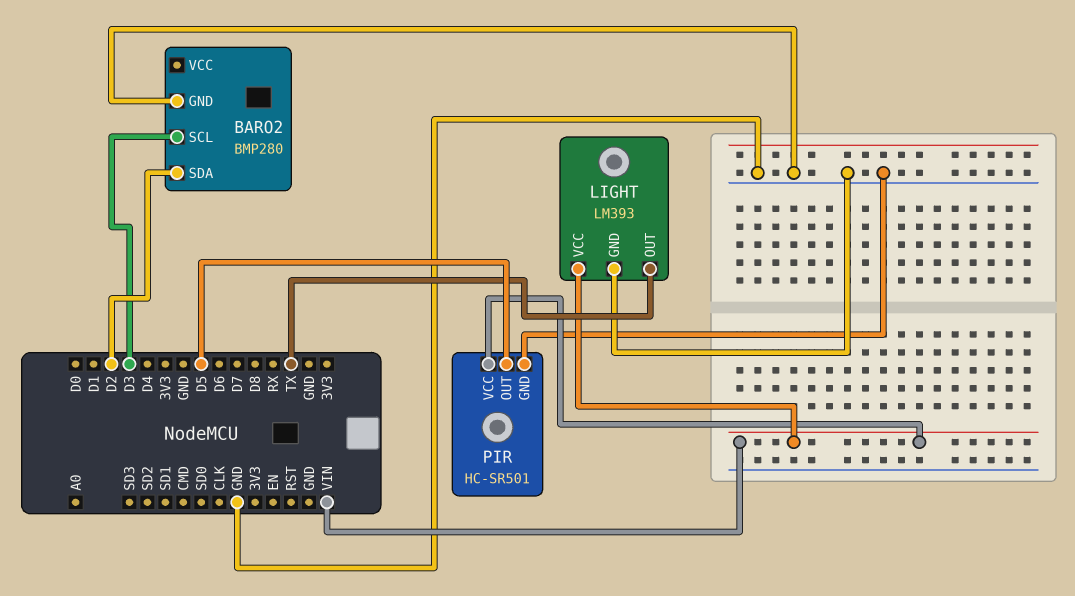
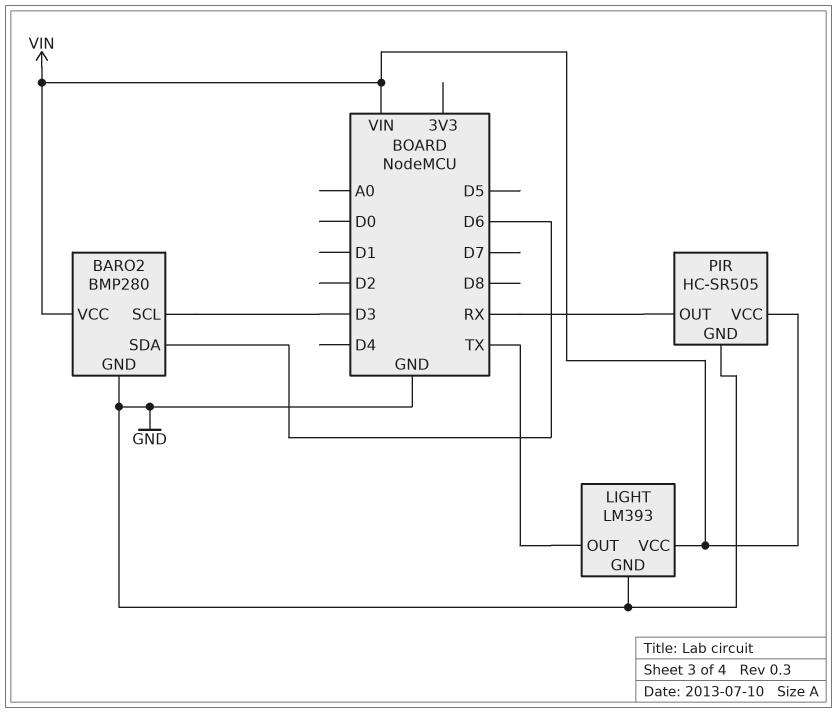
BARO2 pin SDA: D2 -> D6
BARO2 pin VCC: none -> VIN
PIR: HC-SR501 -> HC-SR505
PIR pin OUT: D5 -> RX

